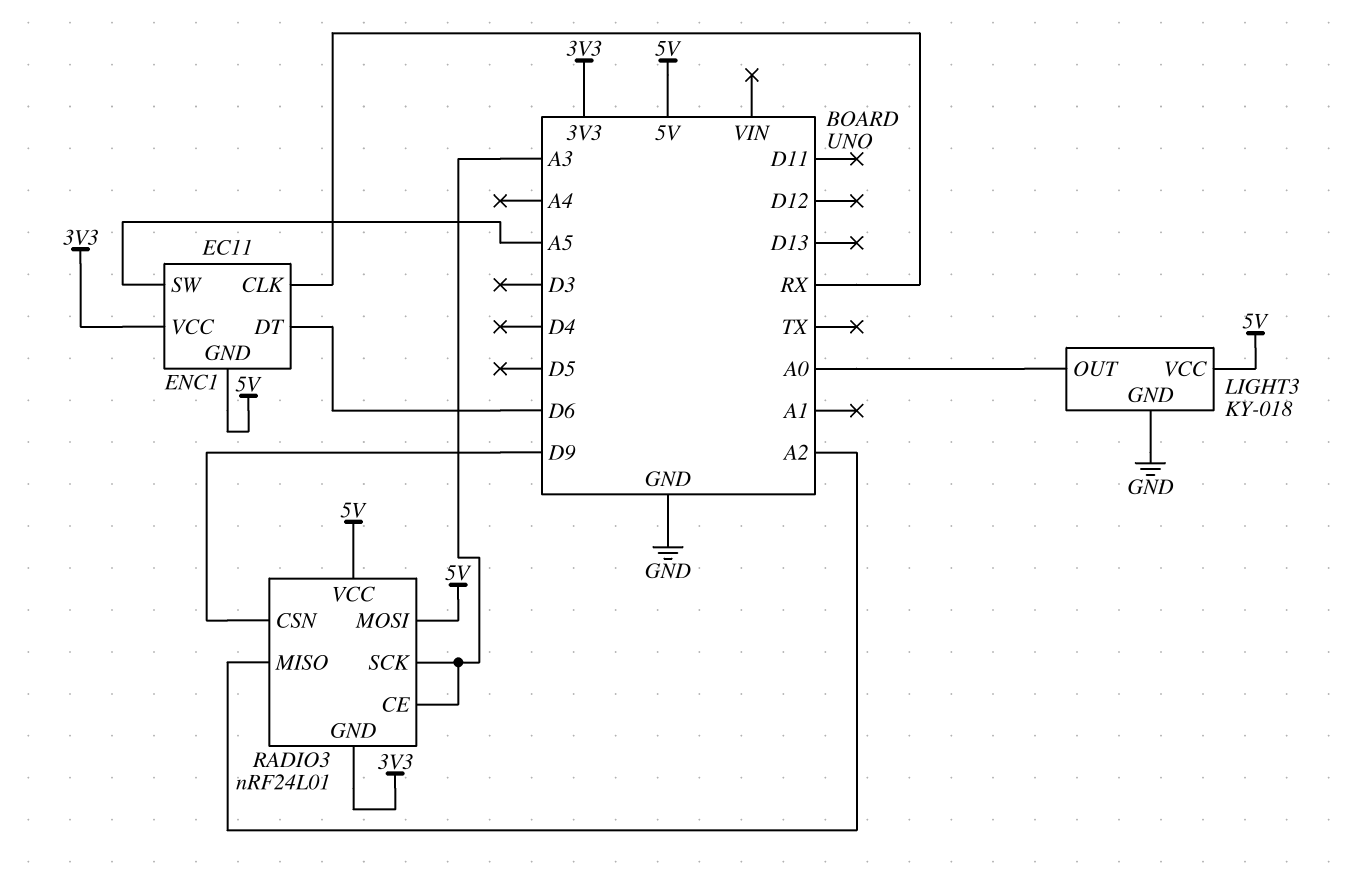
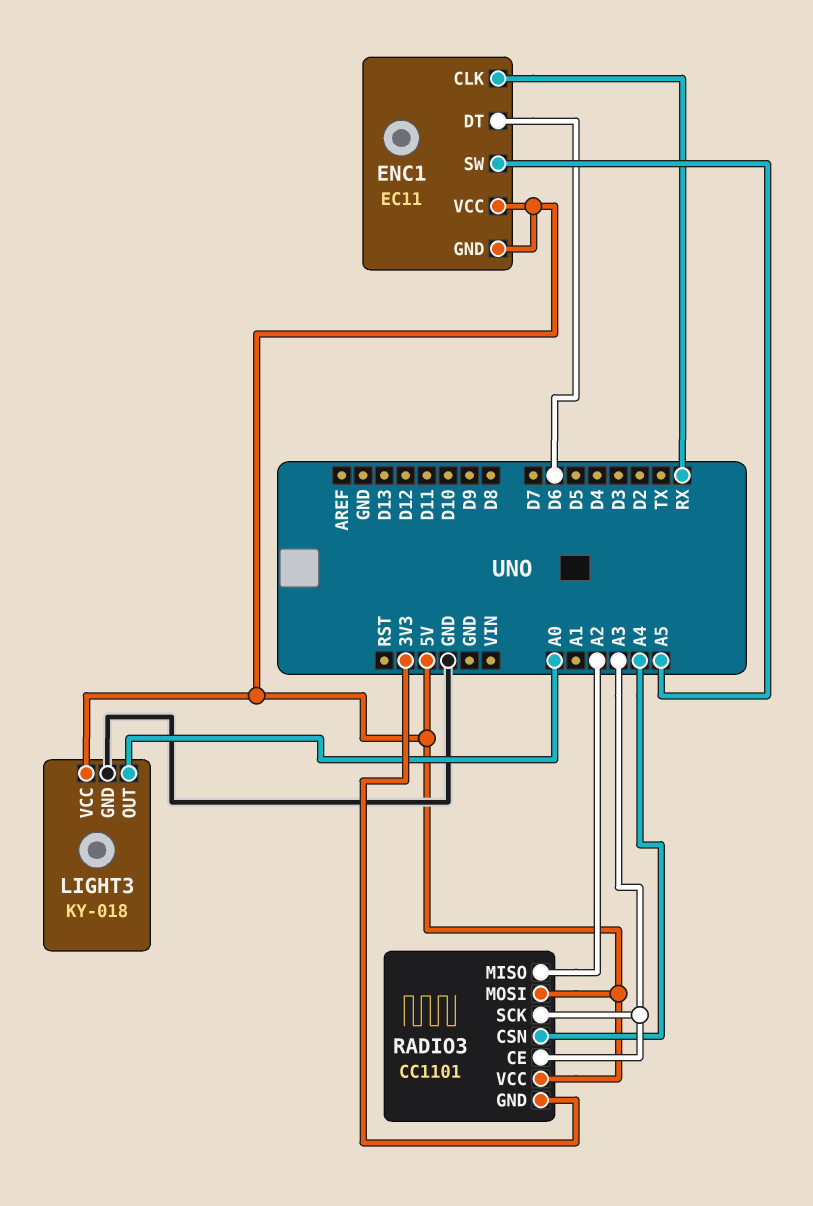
ENC1 pin VCC: 3V3 -> 5V
RADIO3: nRF24L01 -> CC1101
RADIO3 pin CSN: D9 -> A4

